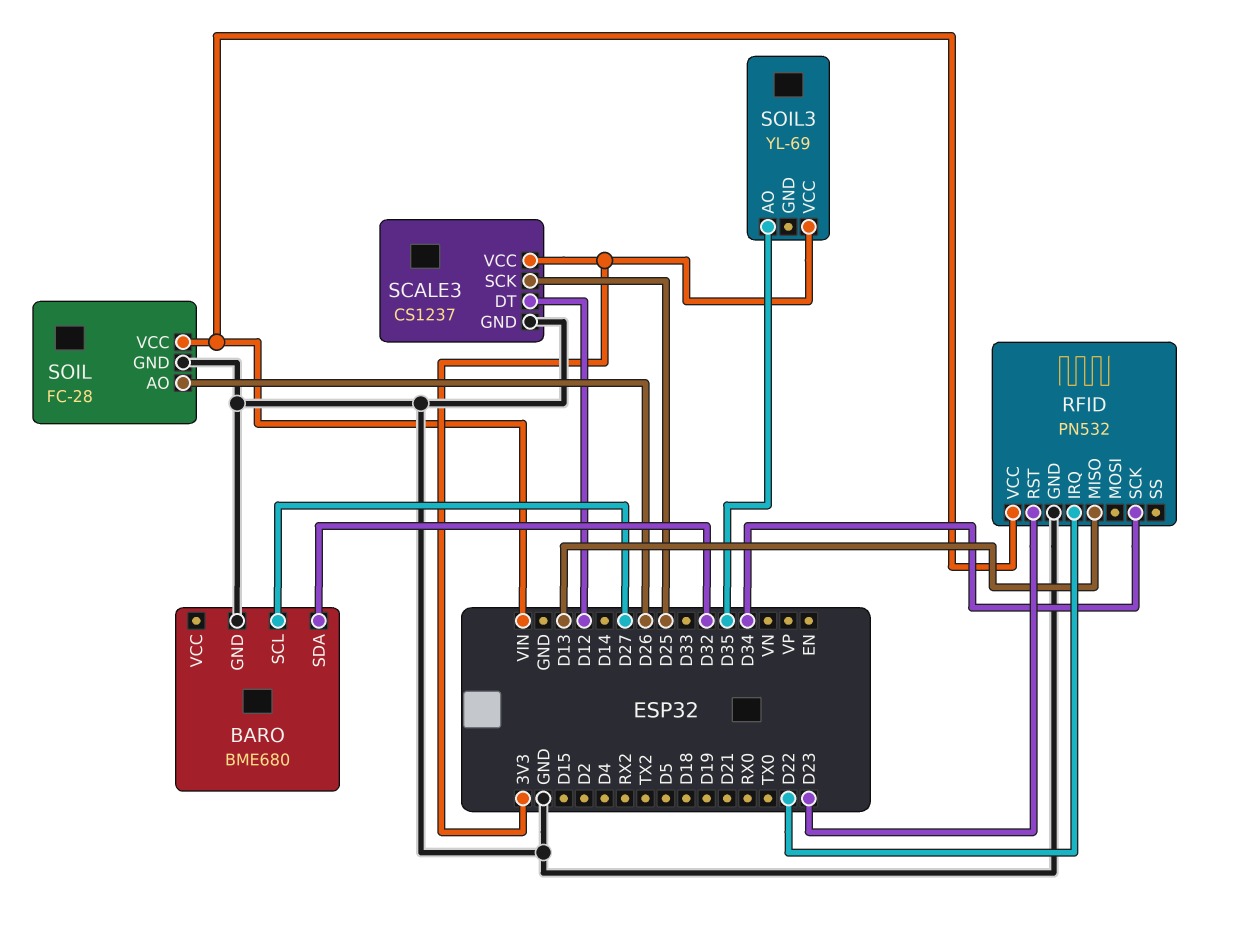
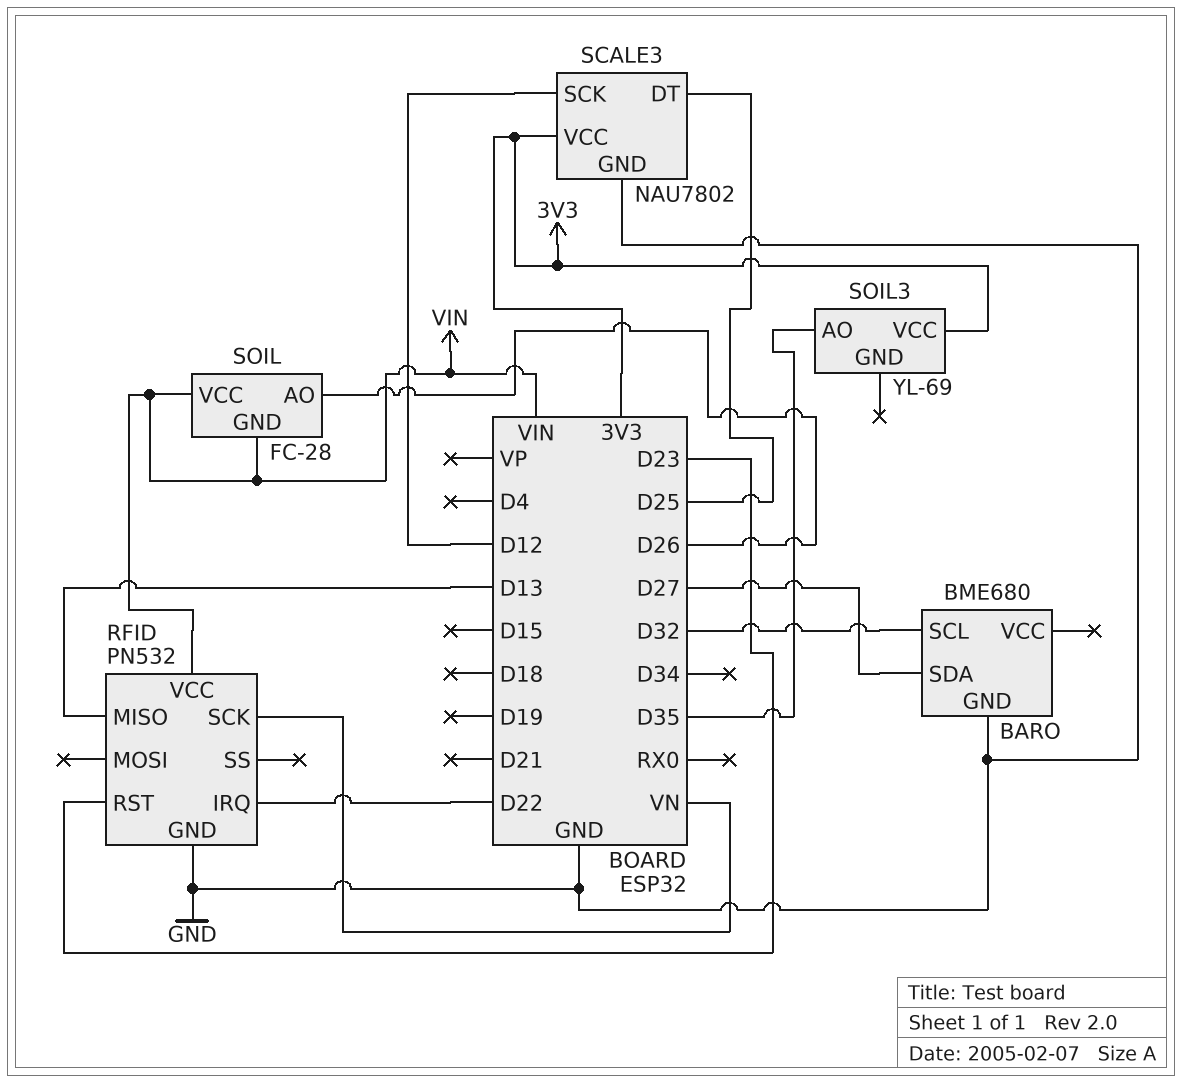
BARO pin SCL: D27 -> D32
BARO pin SDA: D32 -> D27
RFID pin SCK: D34 -> VN
SCALE3: CS1237 -> NAU7802
SCALE3 pin DT: D12 -> D25
SCALE3 pin SCK: D25 -> D12
SOIL pin GND: GND -> VIN

